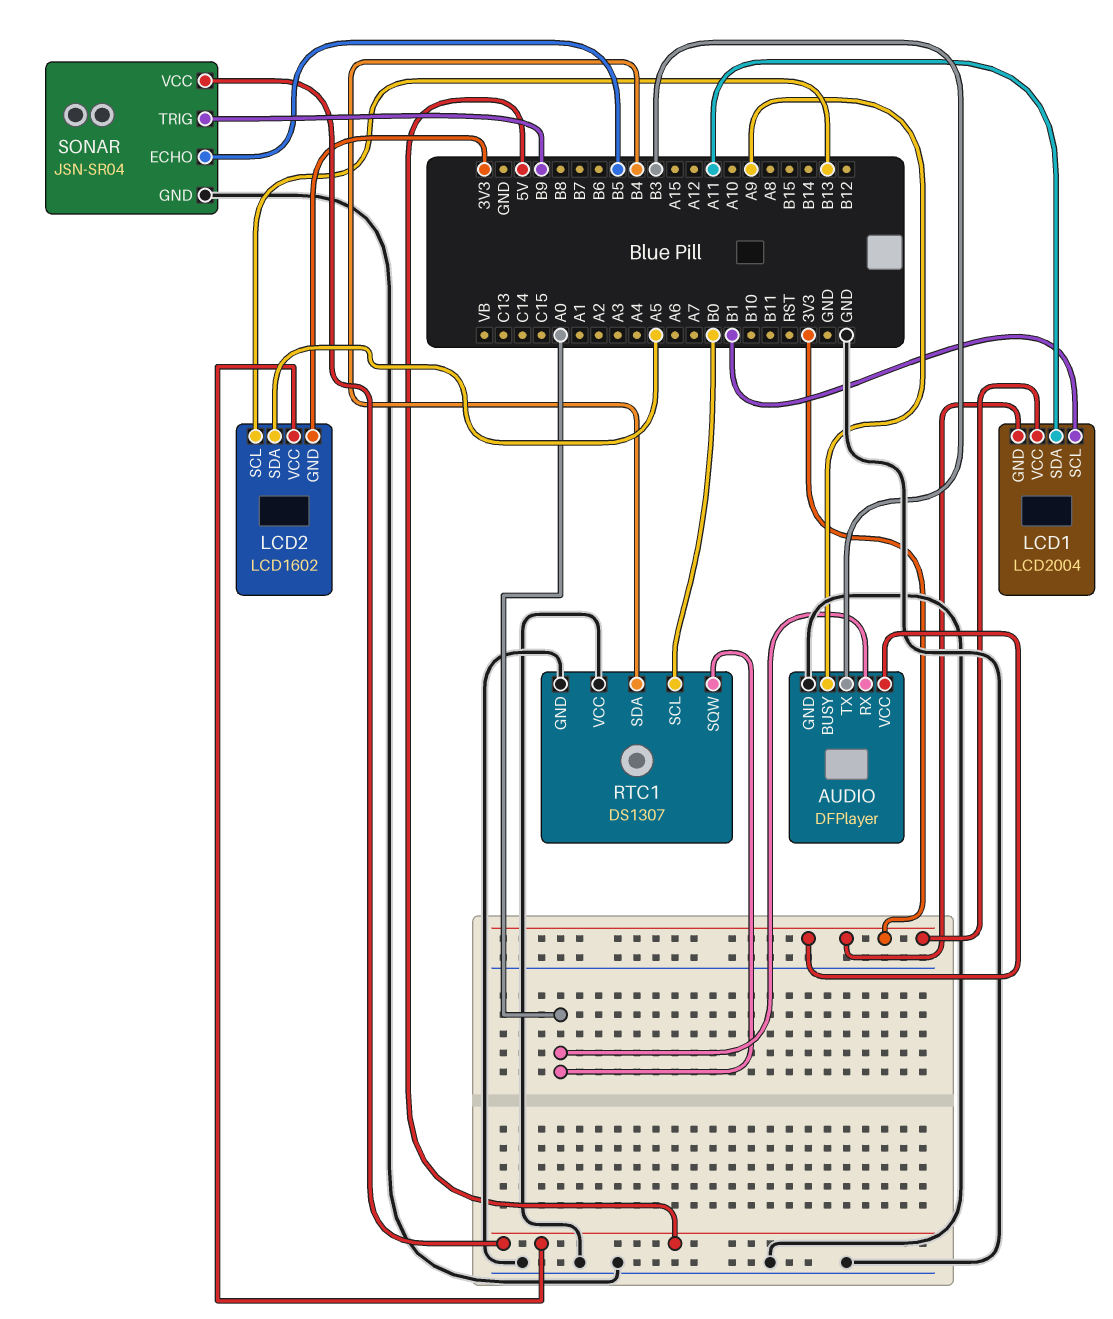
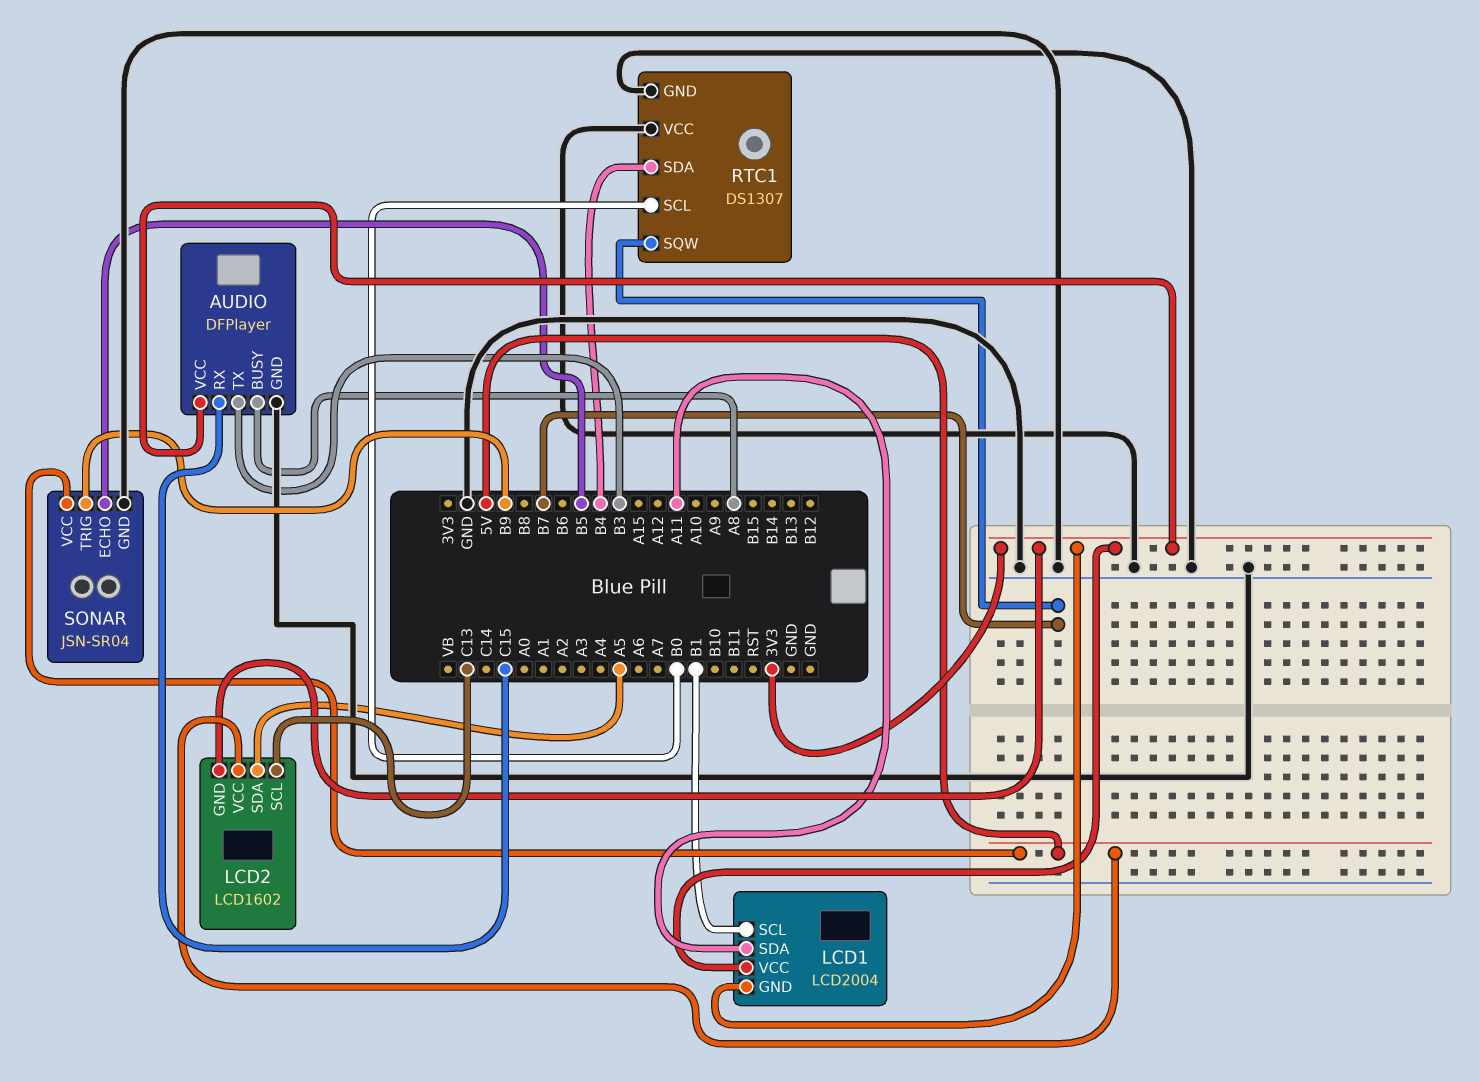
AUDIO pin BUSY: A9 -> A8
AUDIO pin RX: A0 -> C15
LCD2 pin SCL: B13 -> C13
RTC1 pin SQW: A0 -> B7

